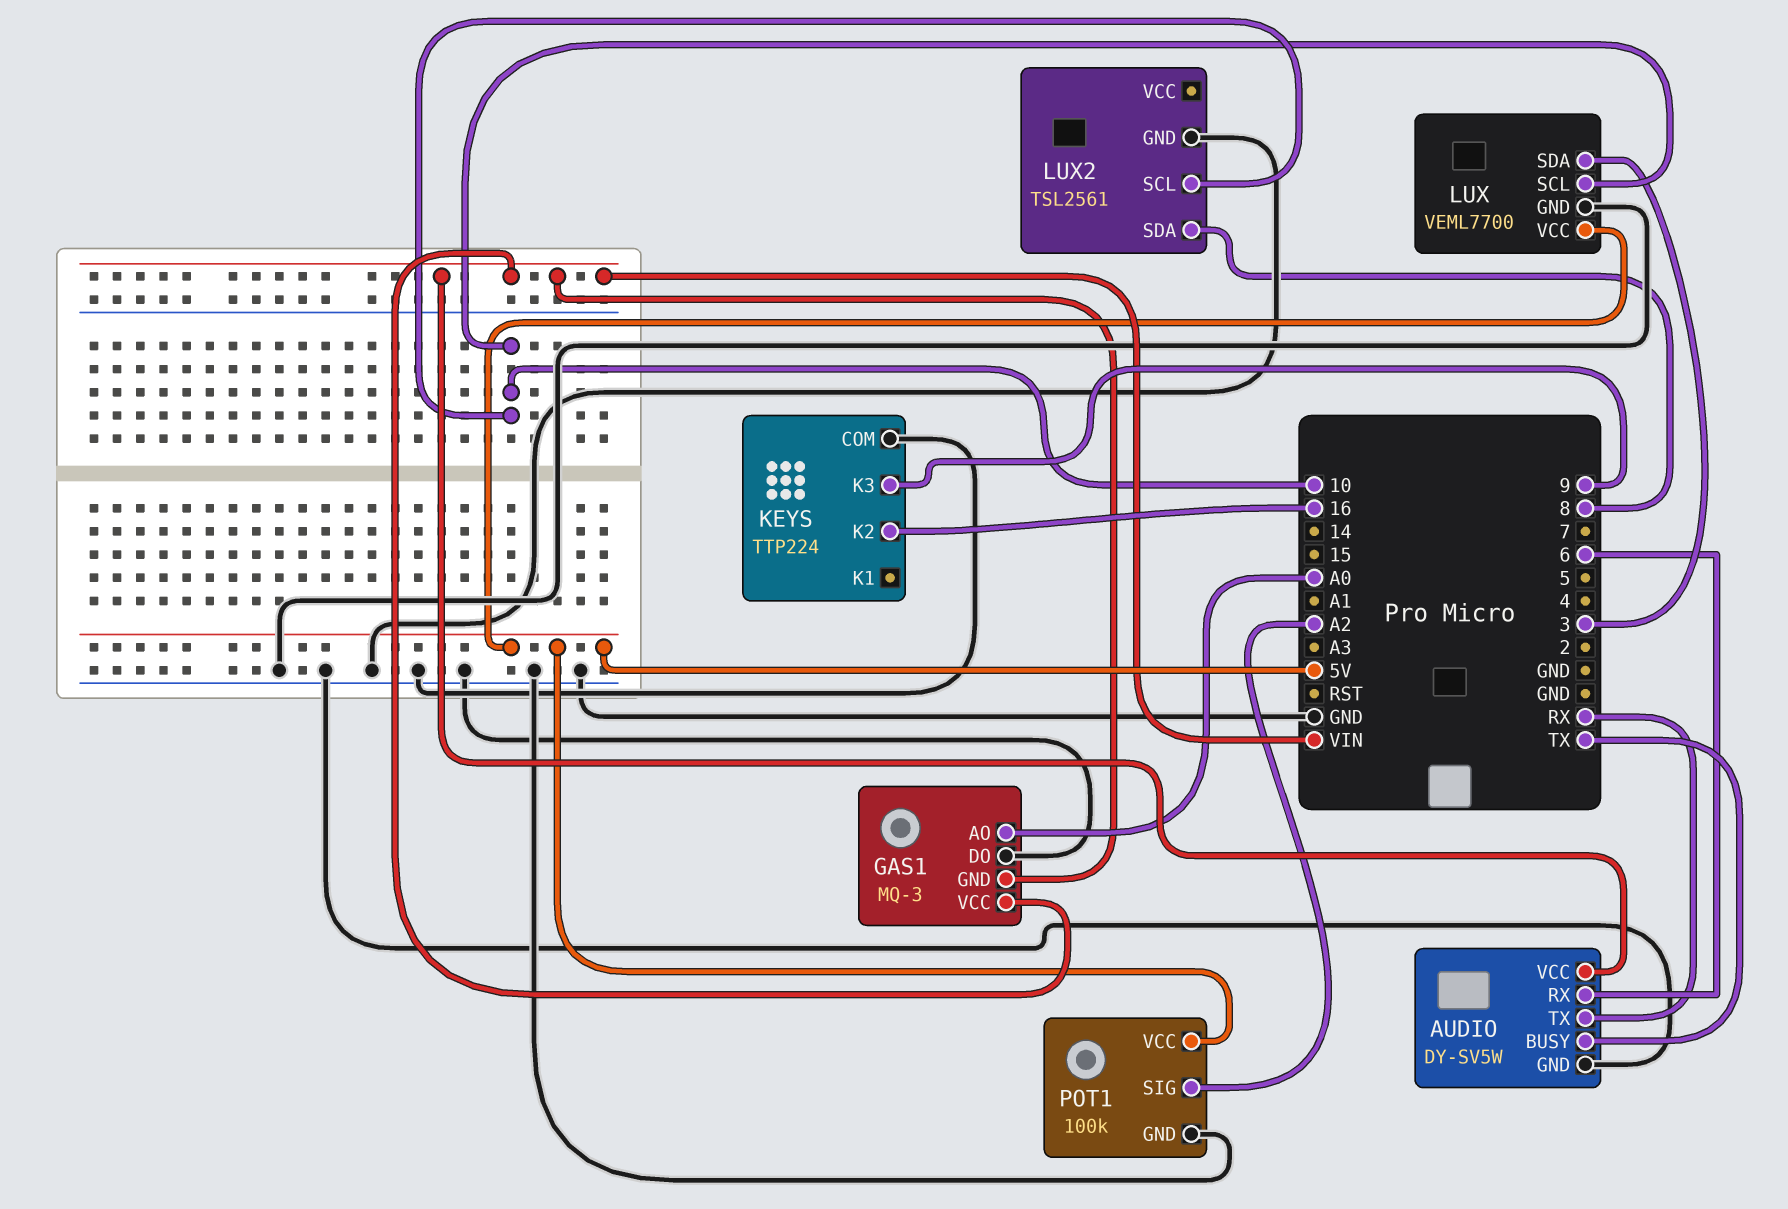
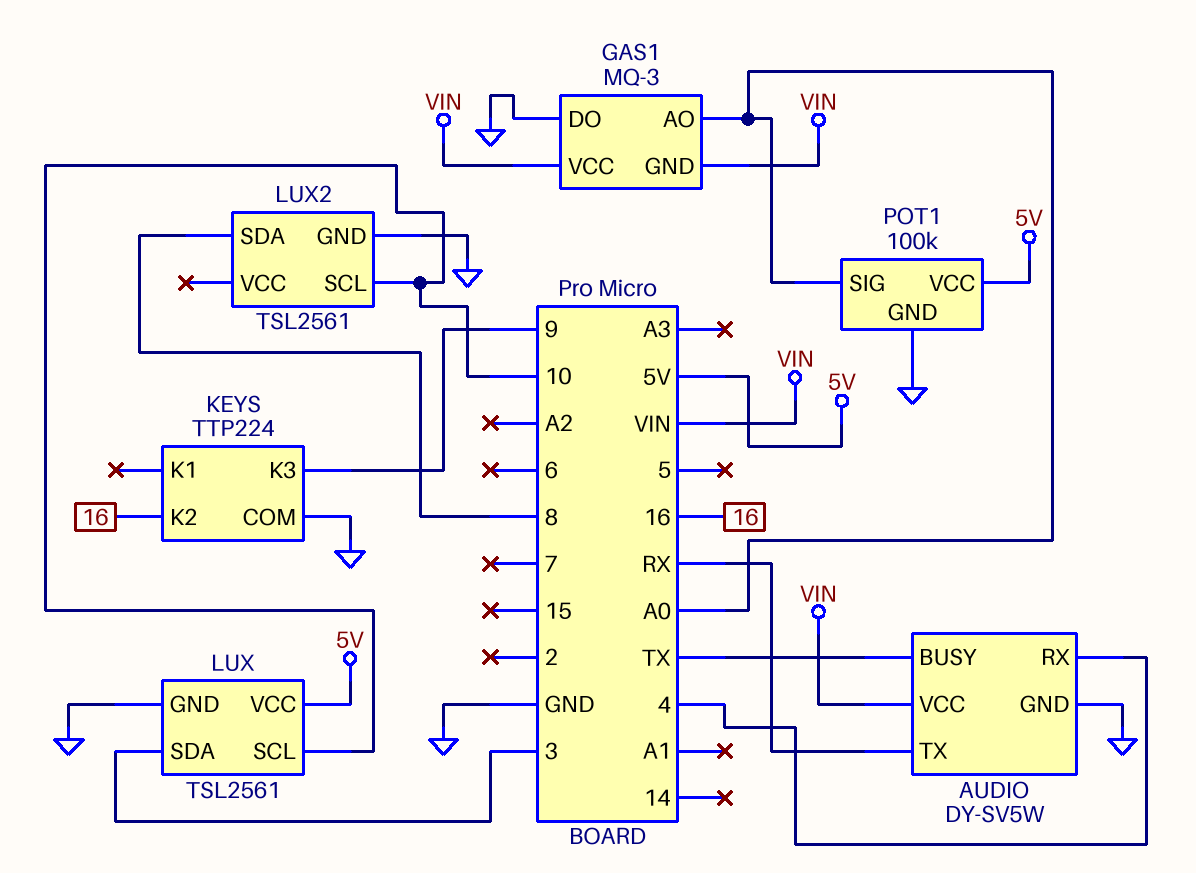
AUDIO pin RX: 6 -> 4
LUX: VEML7700 -> TSL2561
POT1 pin SIG: A2 -> A0

